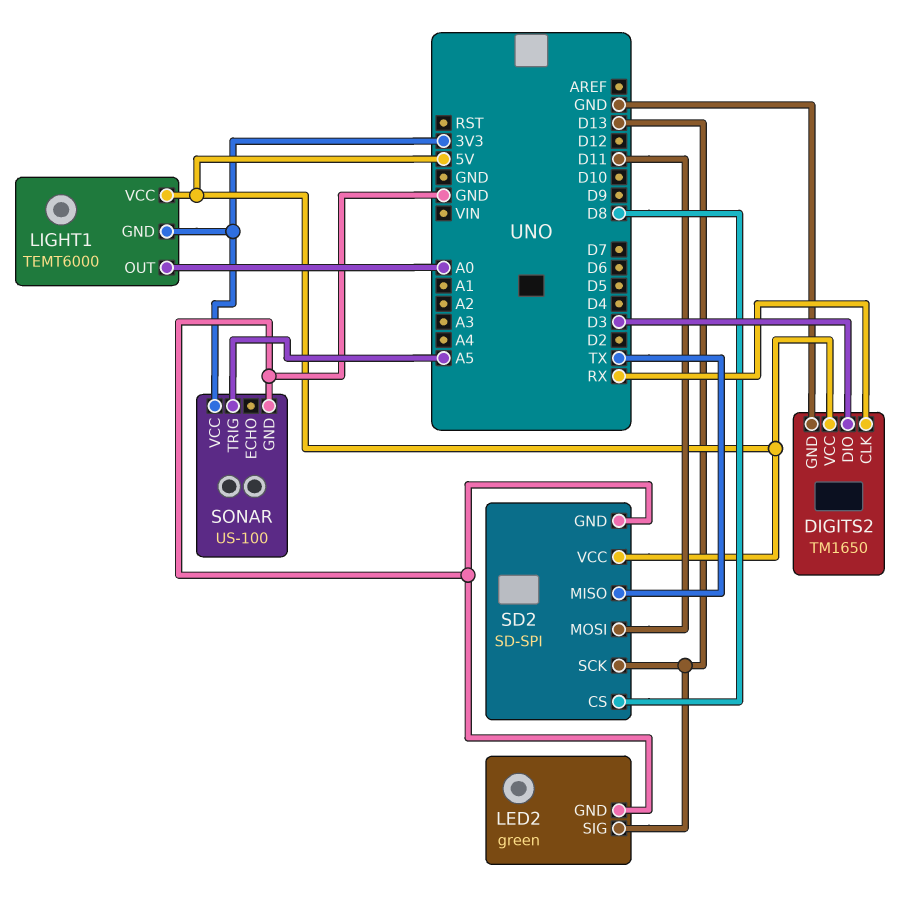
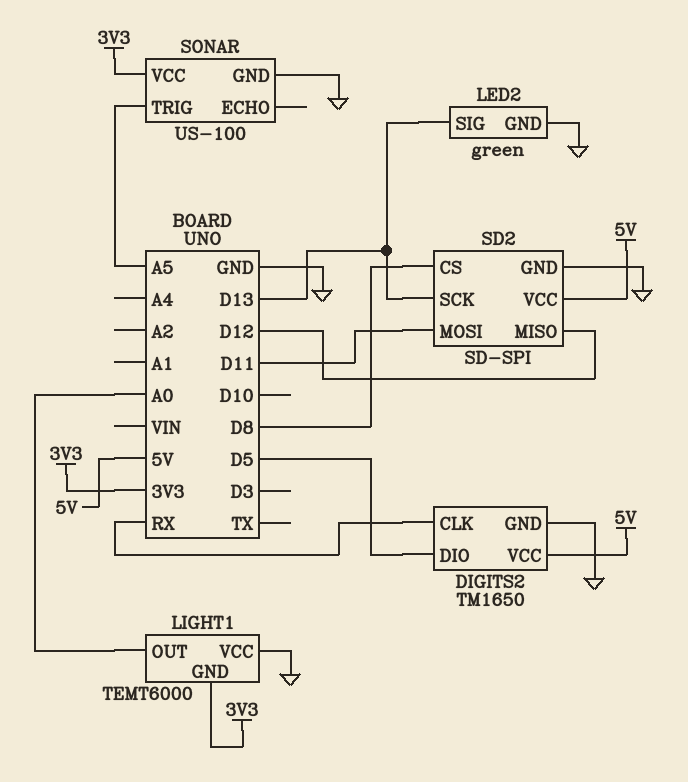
DIGITS2 pin DIO: D3 -> D5
LIGHT1 pin VCC: 5V -> GND
SD2 pin MISO: TX -> D12

